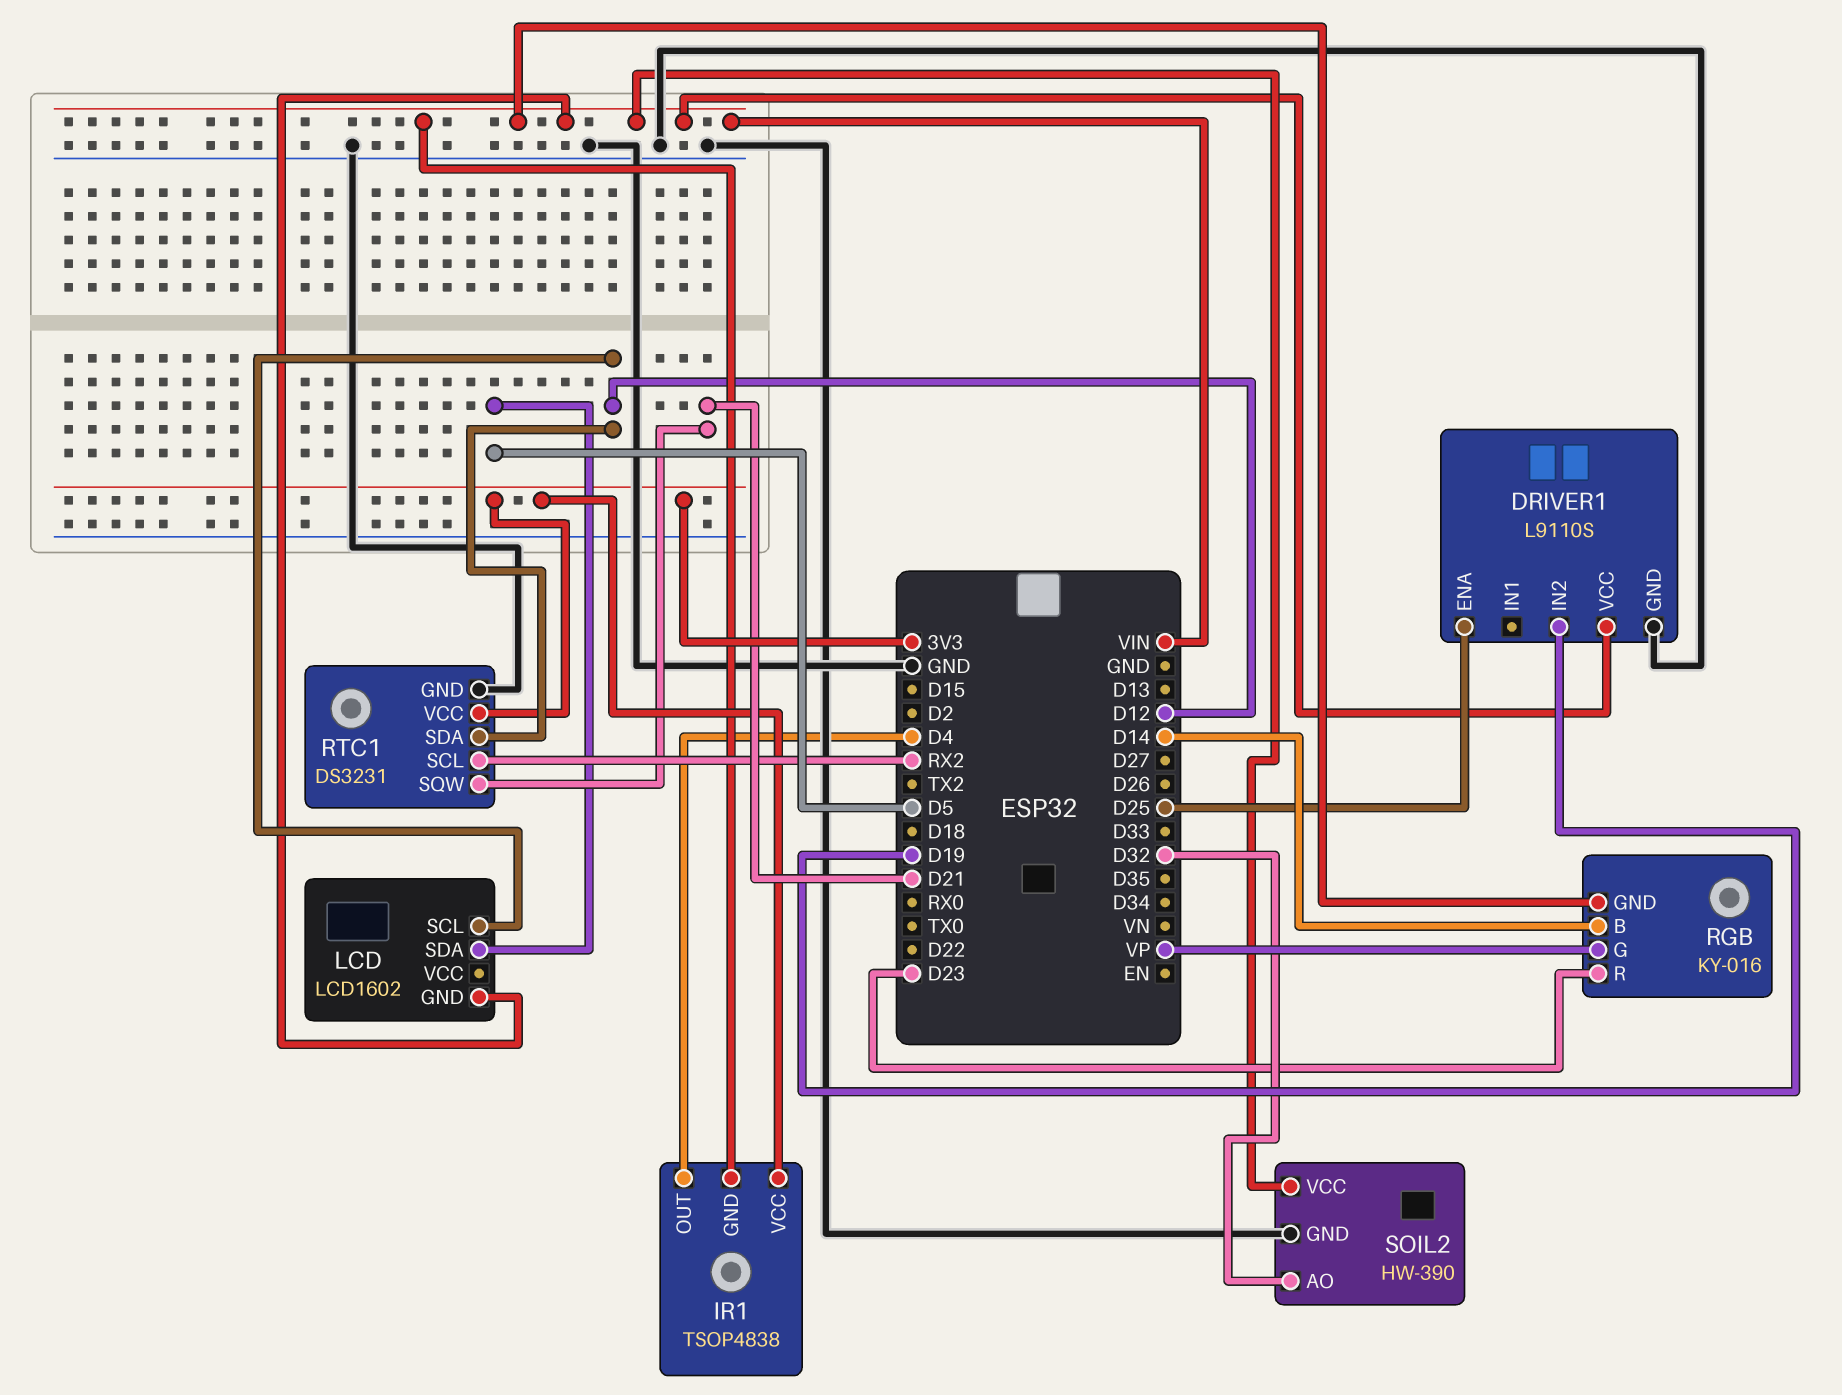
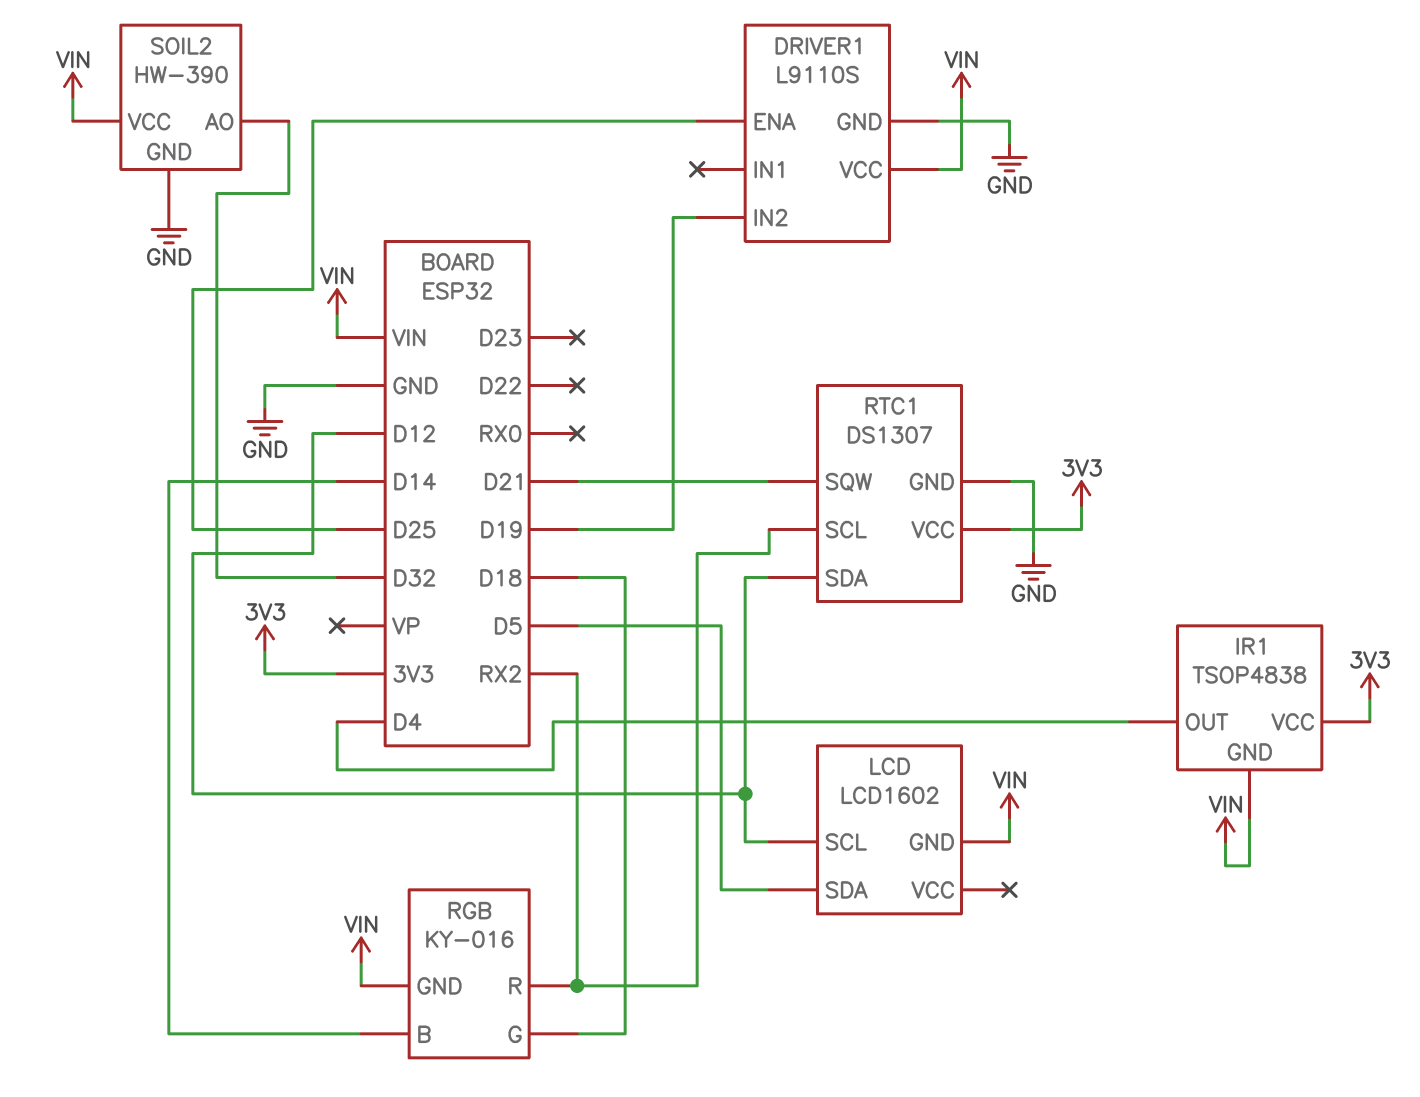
RGB pin G: VP -> D18
RGB pin R: D23 -> RX2
RTC1: DS3231 -> DS1307

